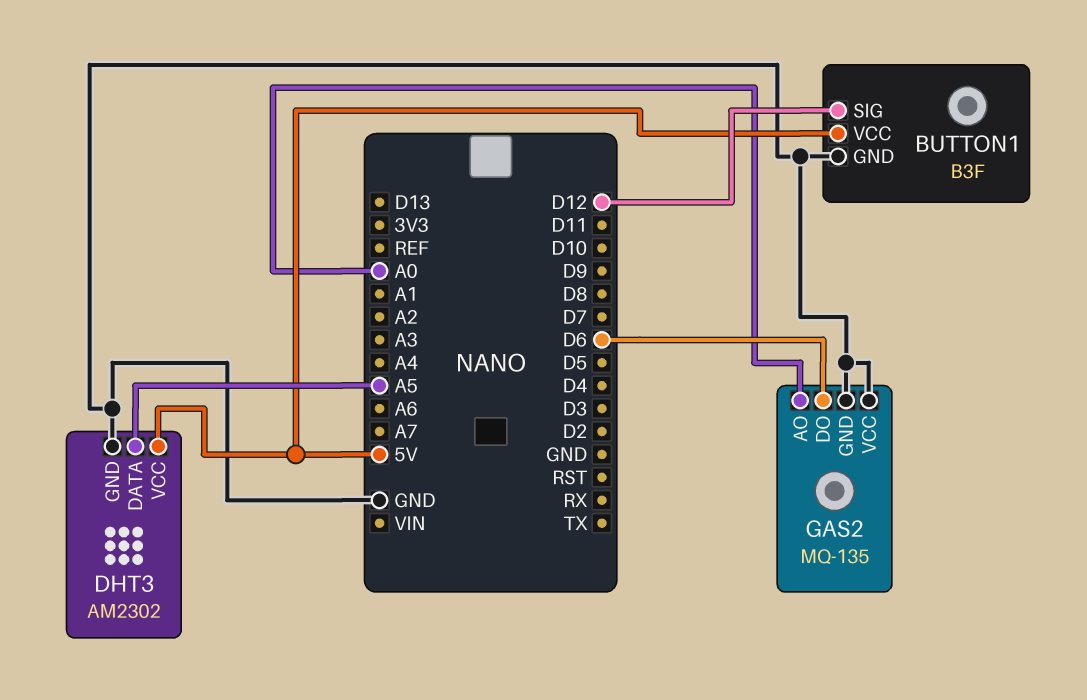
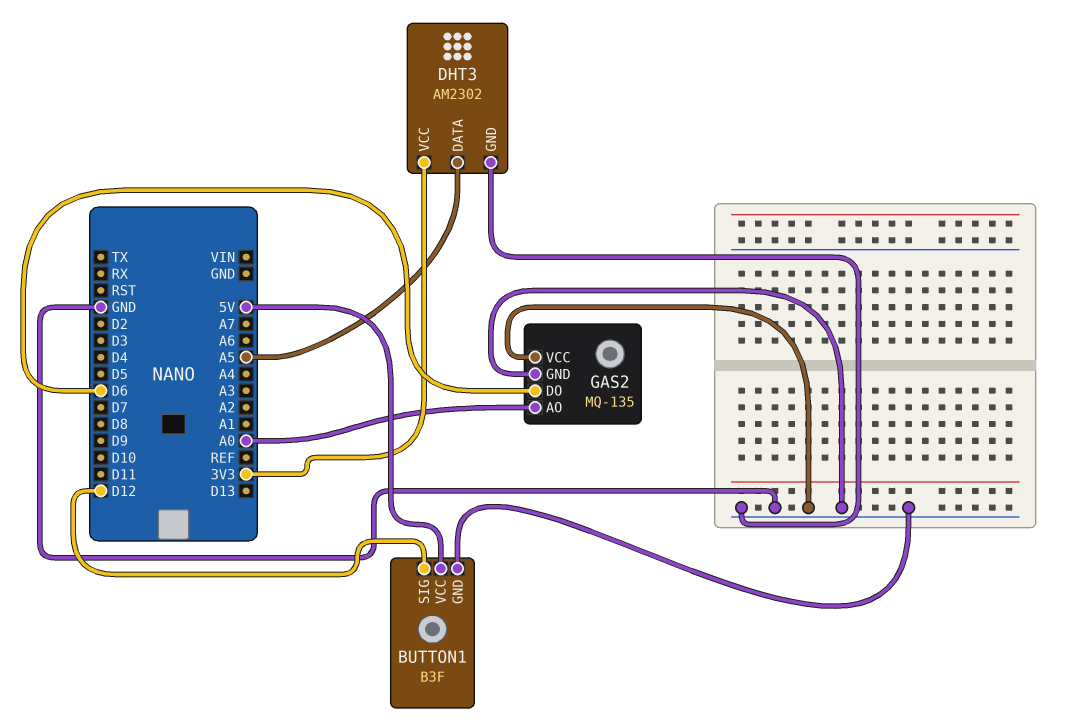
DHT3 pin VCC: 5V -> 3V3

